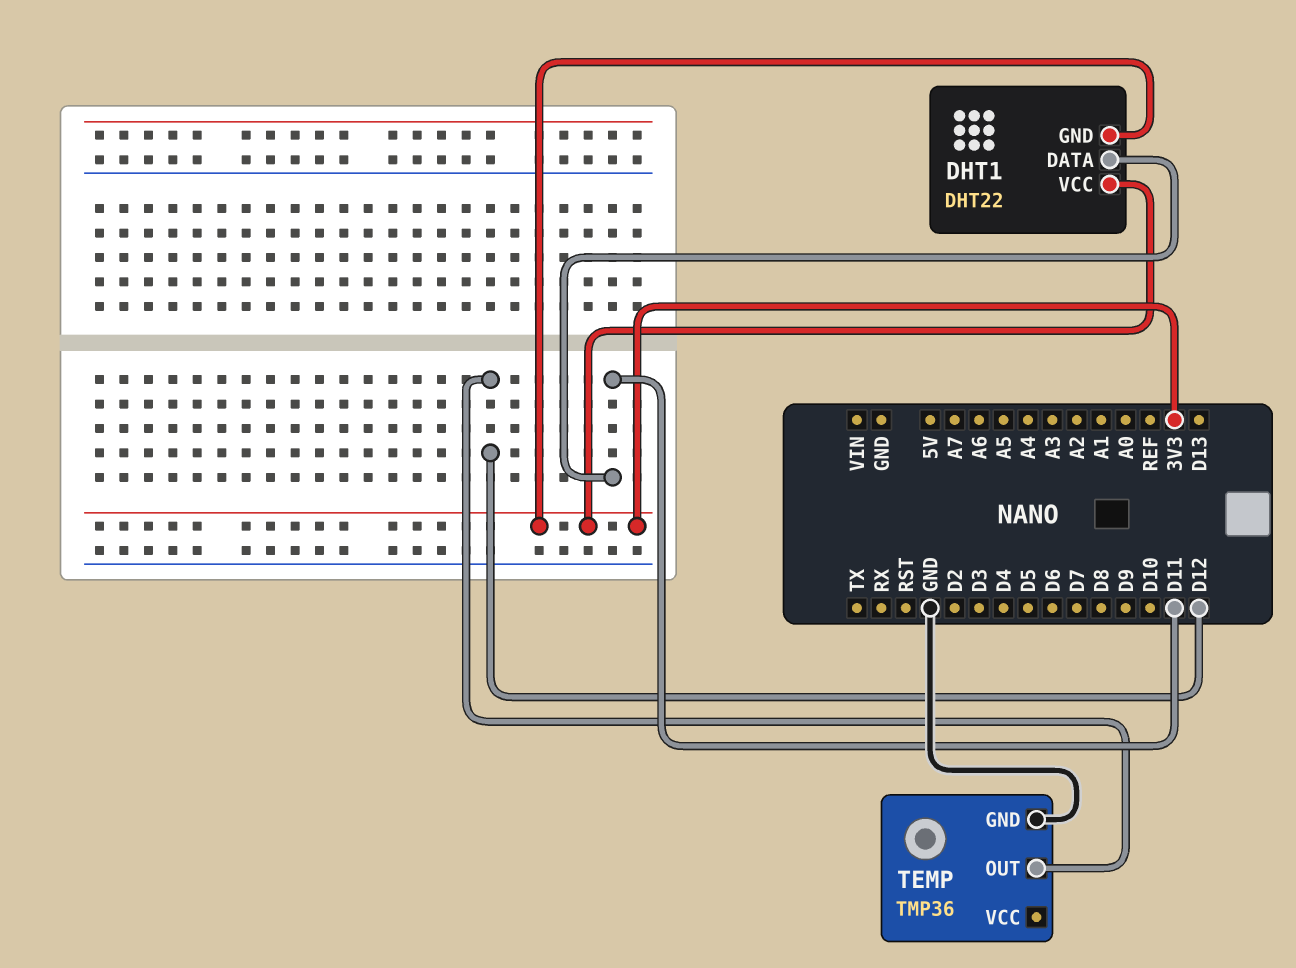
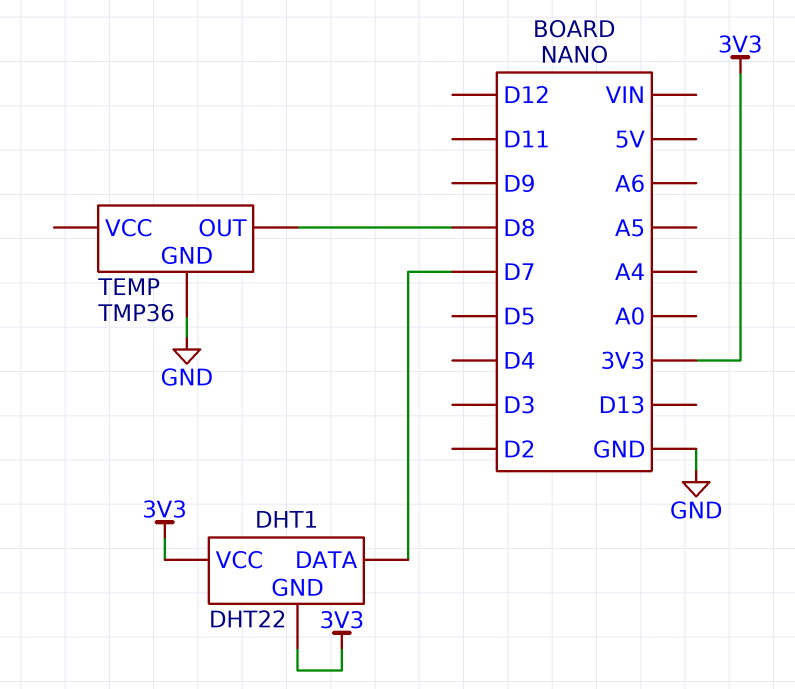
DHT1 pin DATA: D11 -> D7
TEMP pin OUT: D12 -> D8

